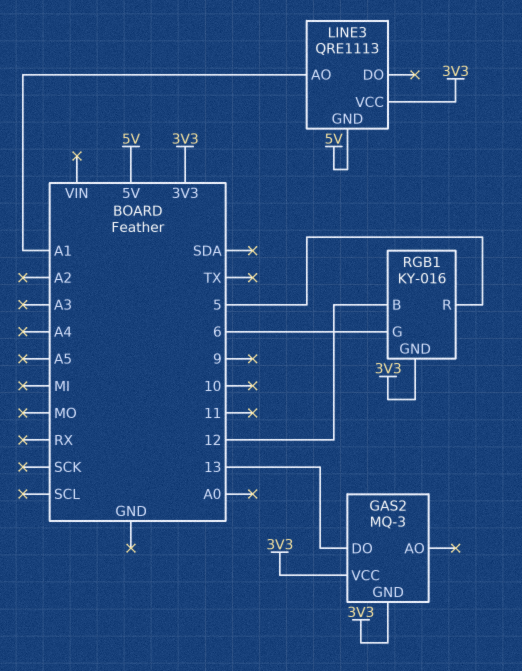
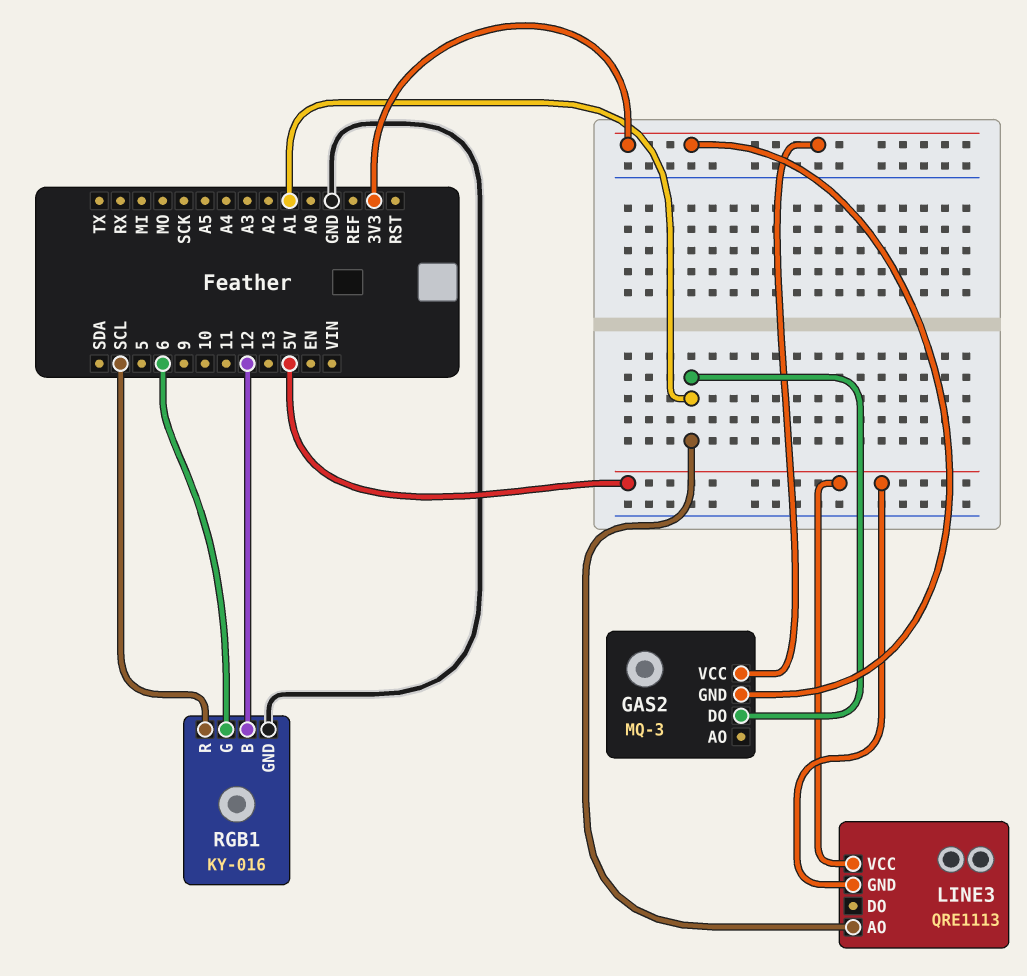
GAS2 pin DO: 13 -> A1
LINE3 pin VCC: 3V3 -> 5V
RGB1 pin GND: 3V3 -> GND
RGB1 pin R: 5 -> SCL

